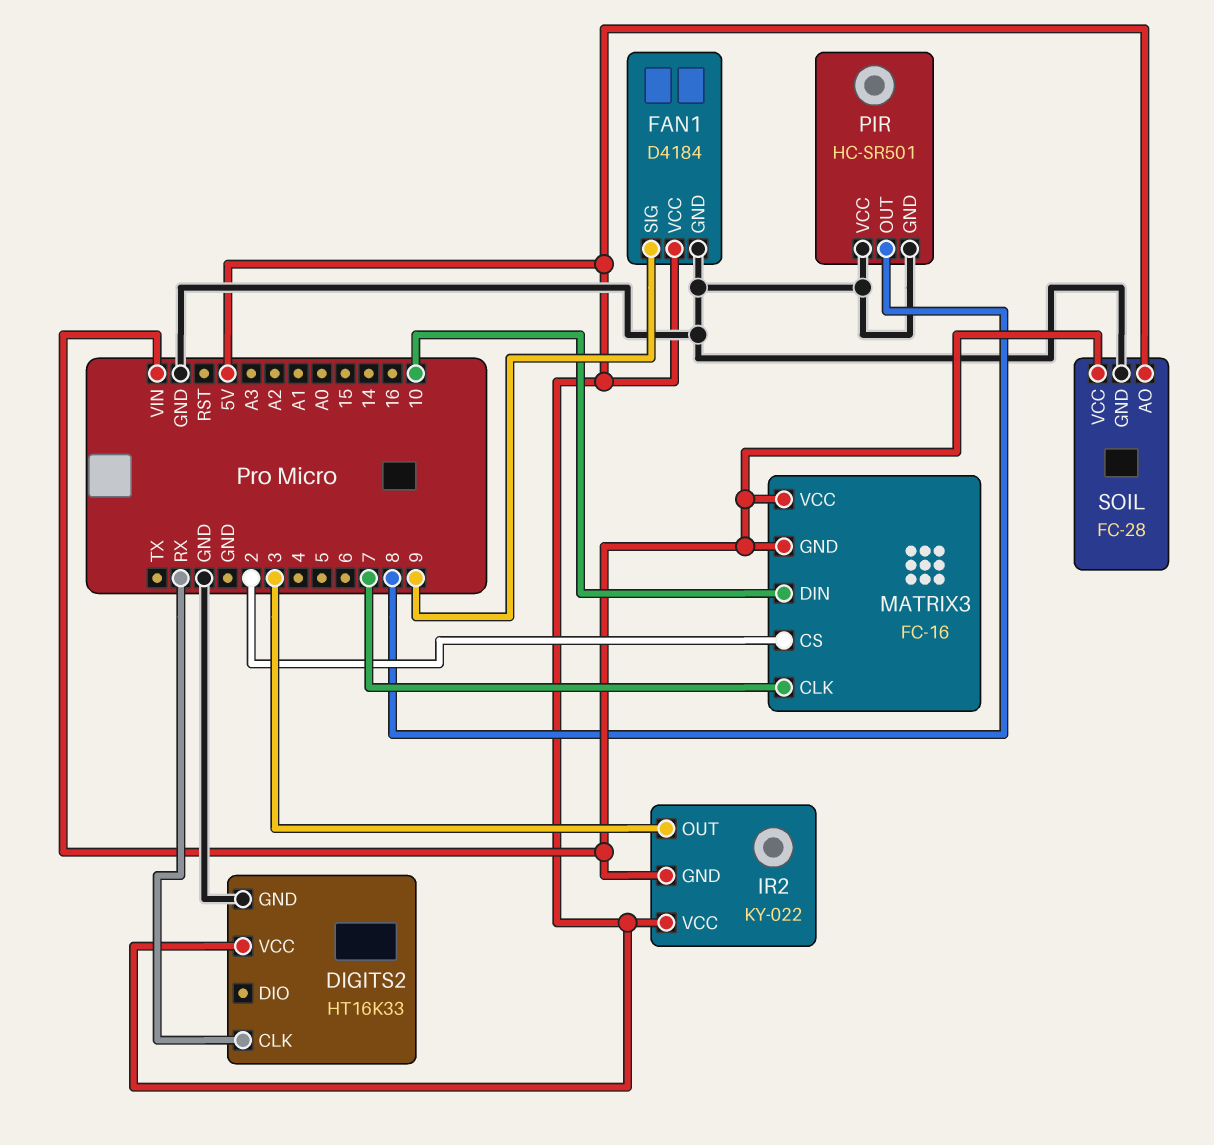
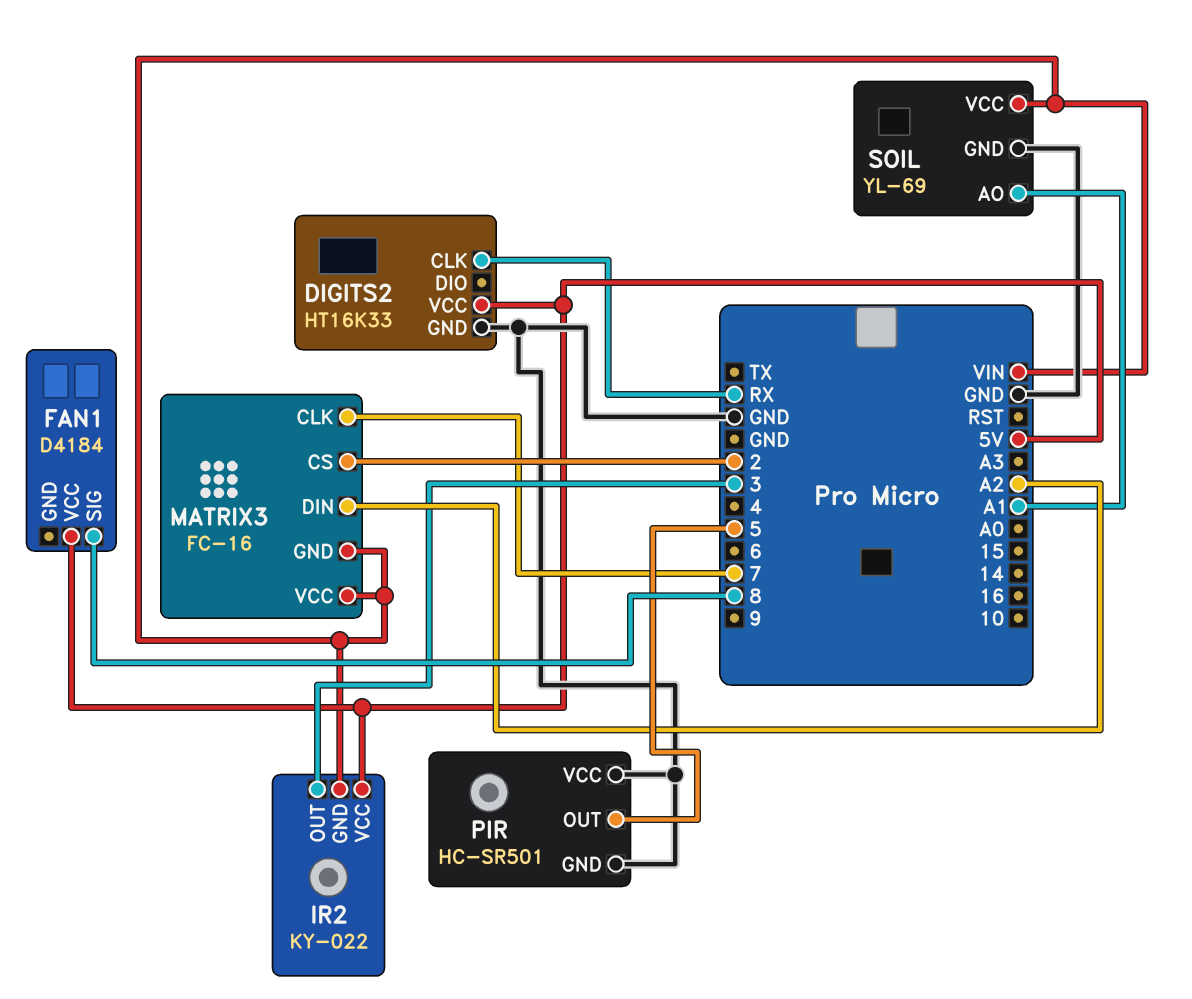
FAN1 pin GND: GND -> none
FAN1 pin SIG: 9 -> 8
MATRIX3 pin DIN: 10 -> A2
PIR pin OUT: 8 -> 5
SOIL: FC-28 -> YL-69
SOIL pin AO: 5V -> A1

